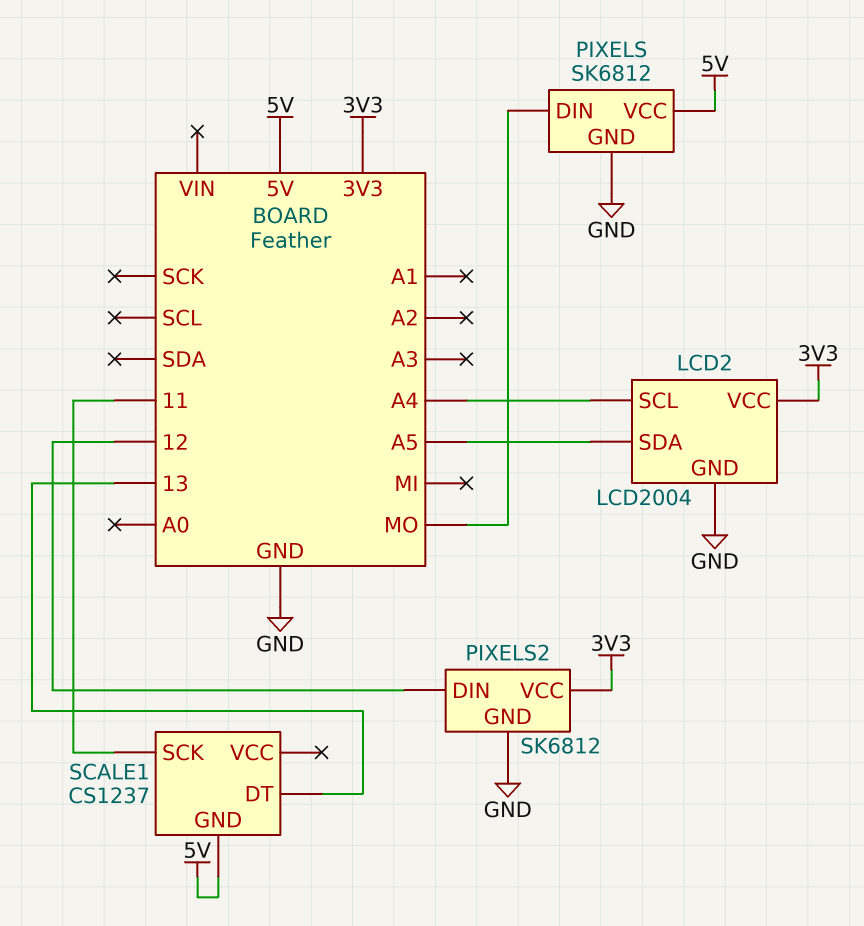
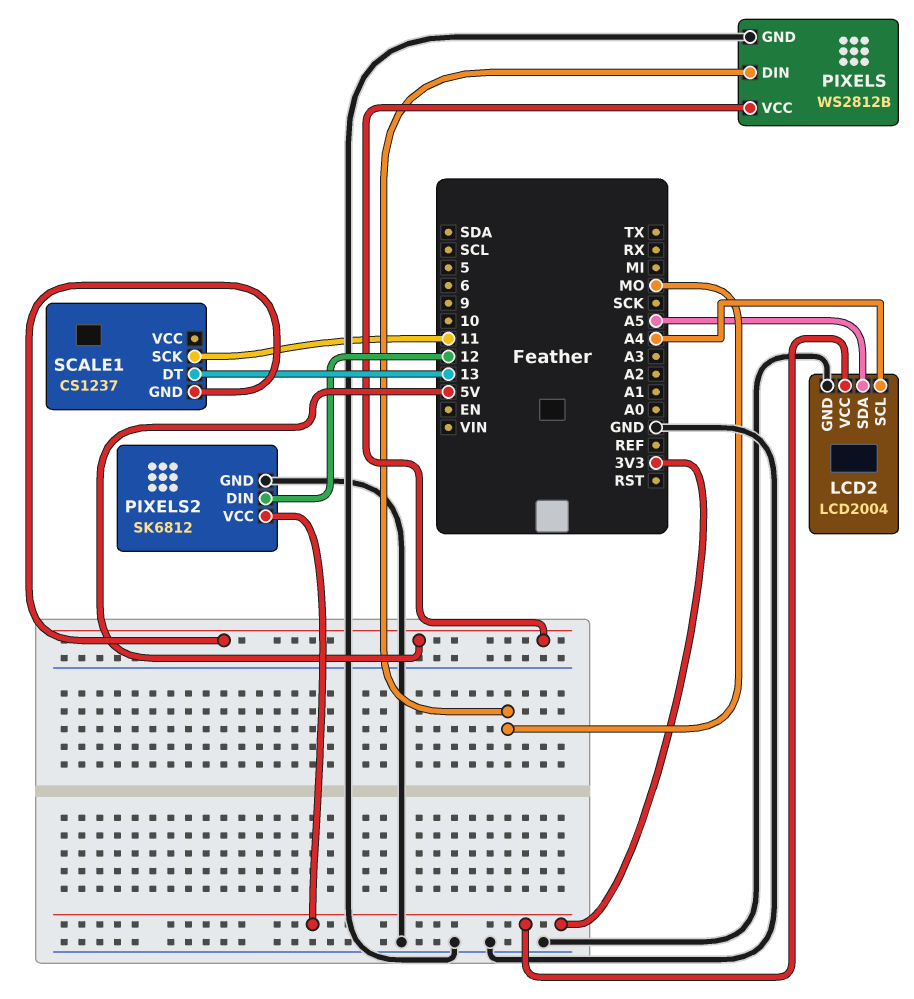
PIXELS: SK6812 -> WS2812B

